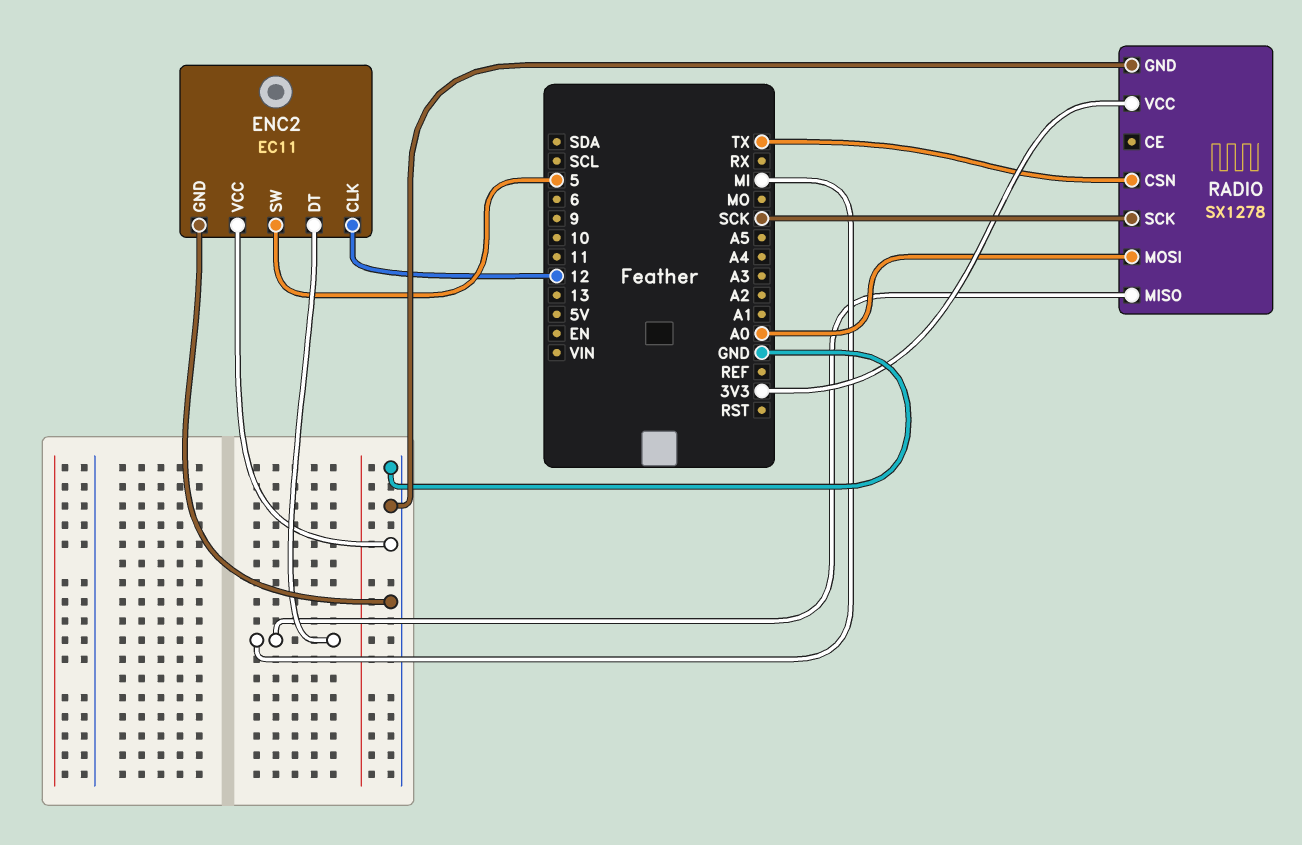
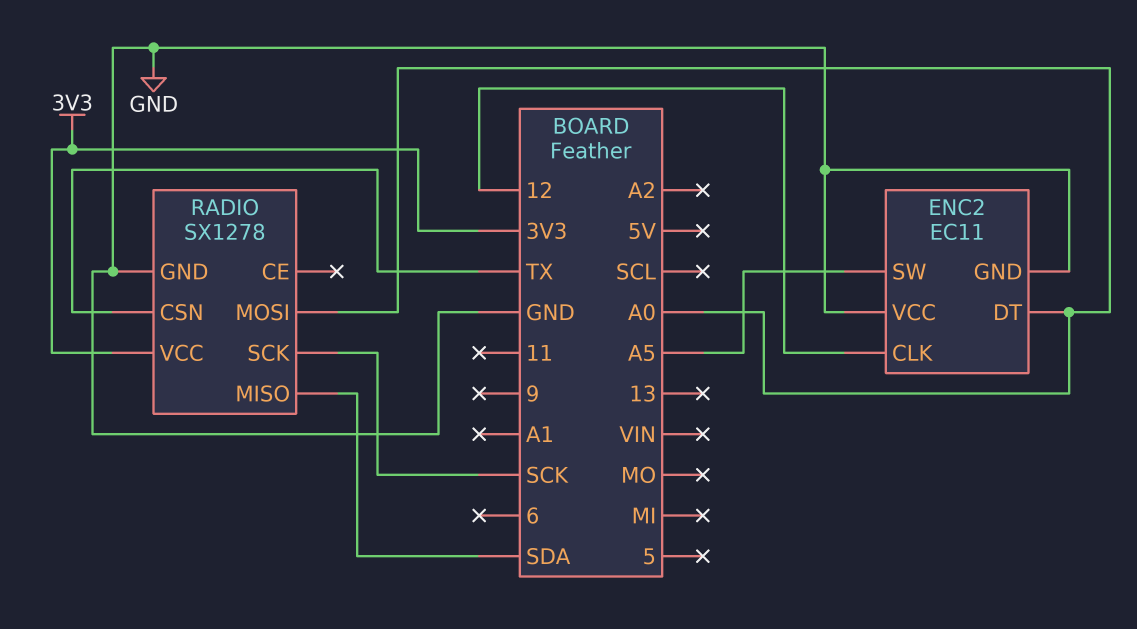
ENC2 pin DT: MI -> A0
ENC2 pin SW: 5 -> A5
RADIO pin MISO: MI -> SDA

